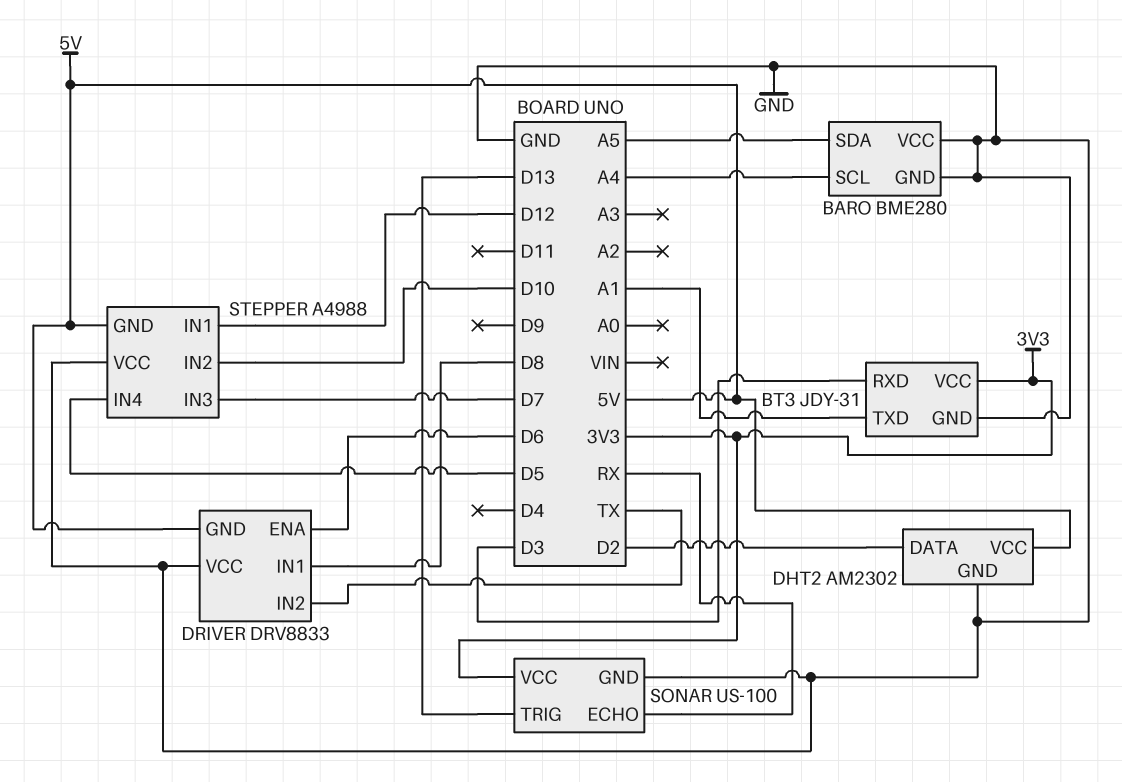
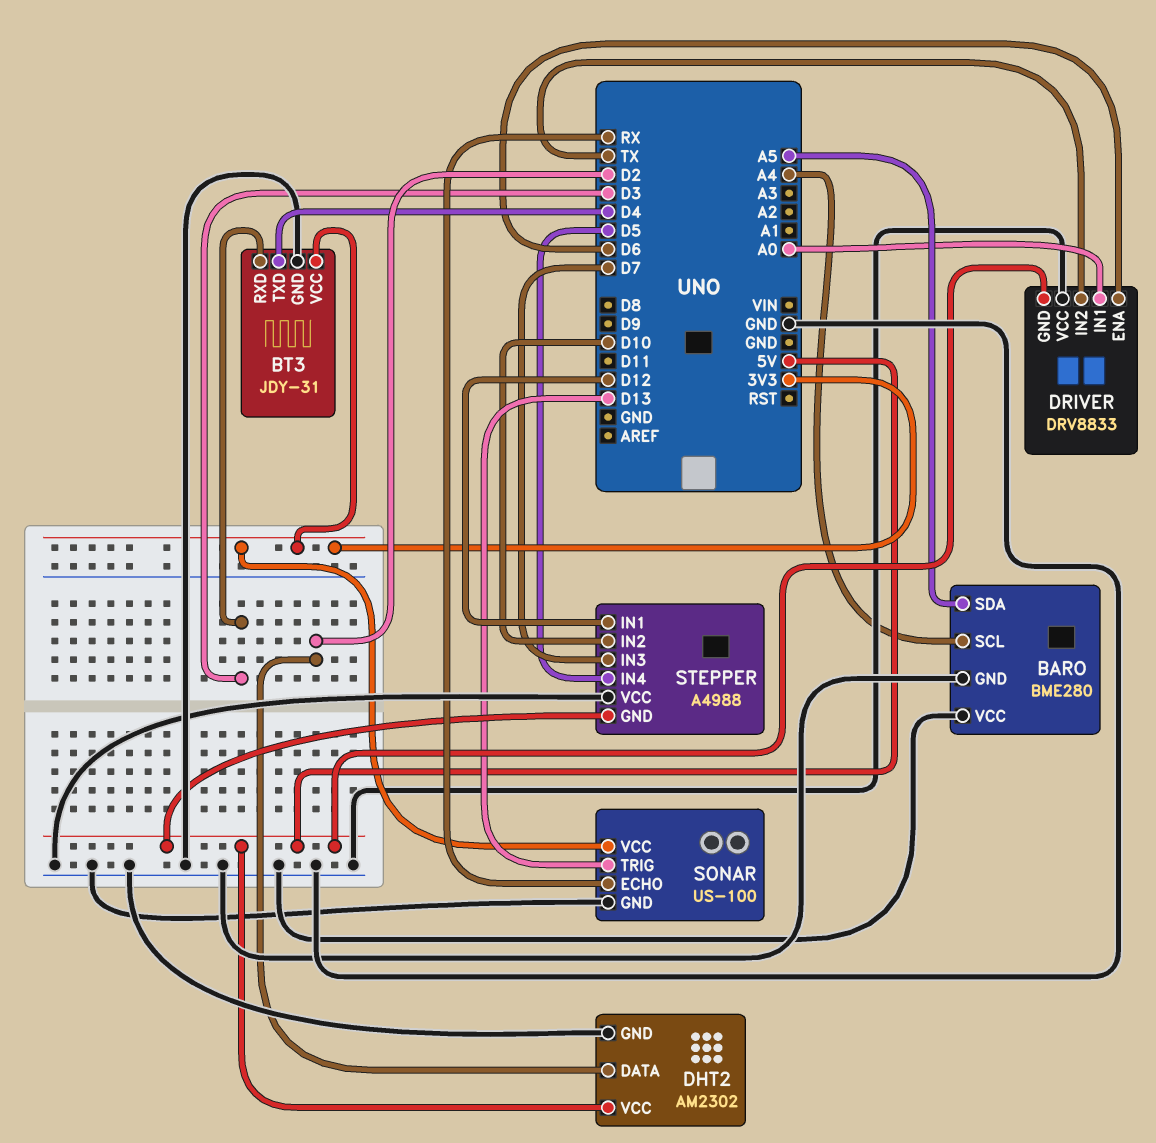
BT3 pin TXD: A1 -> D4
DRIVER pin IN1: D8 -> A0

